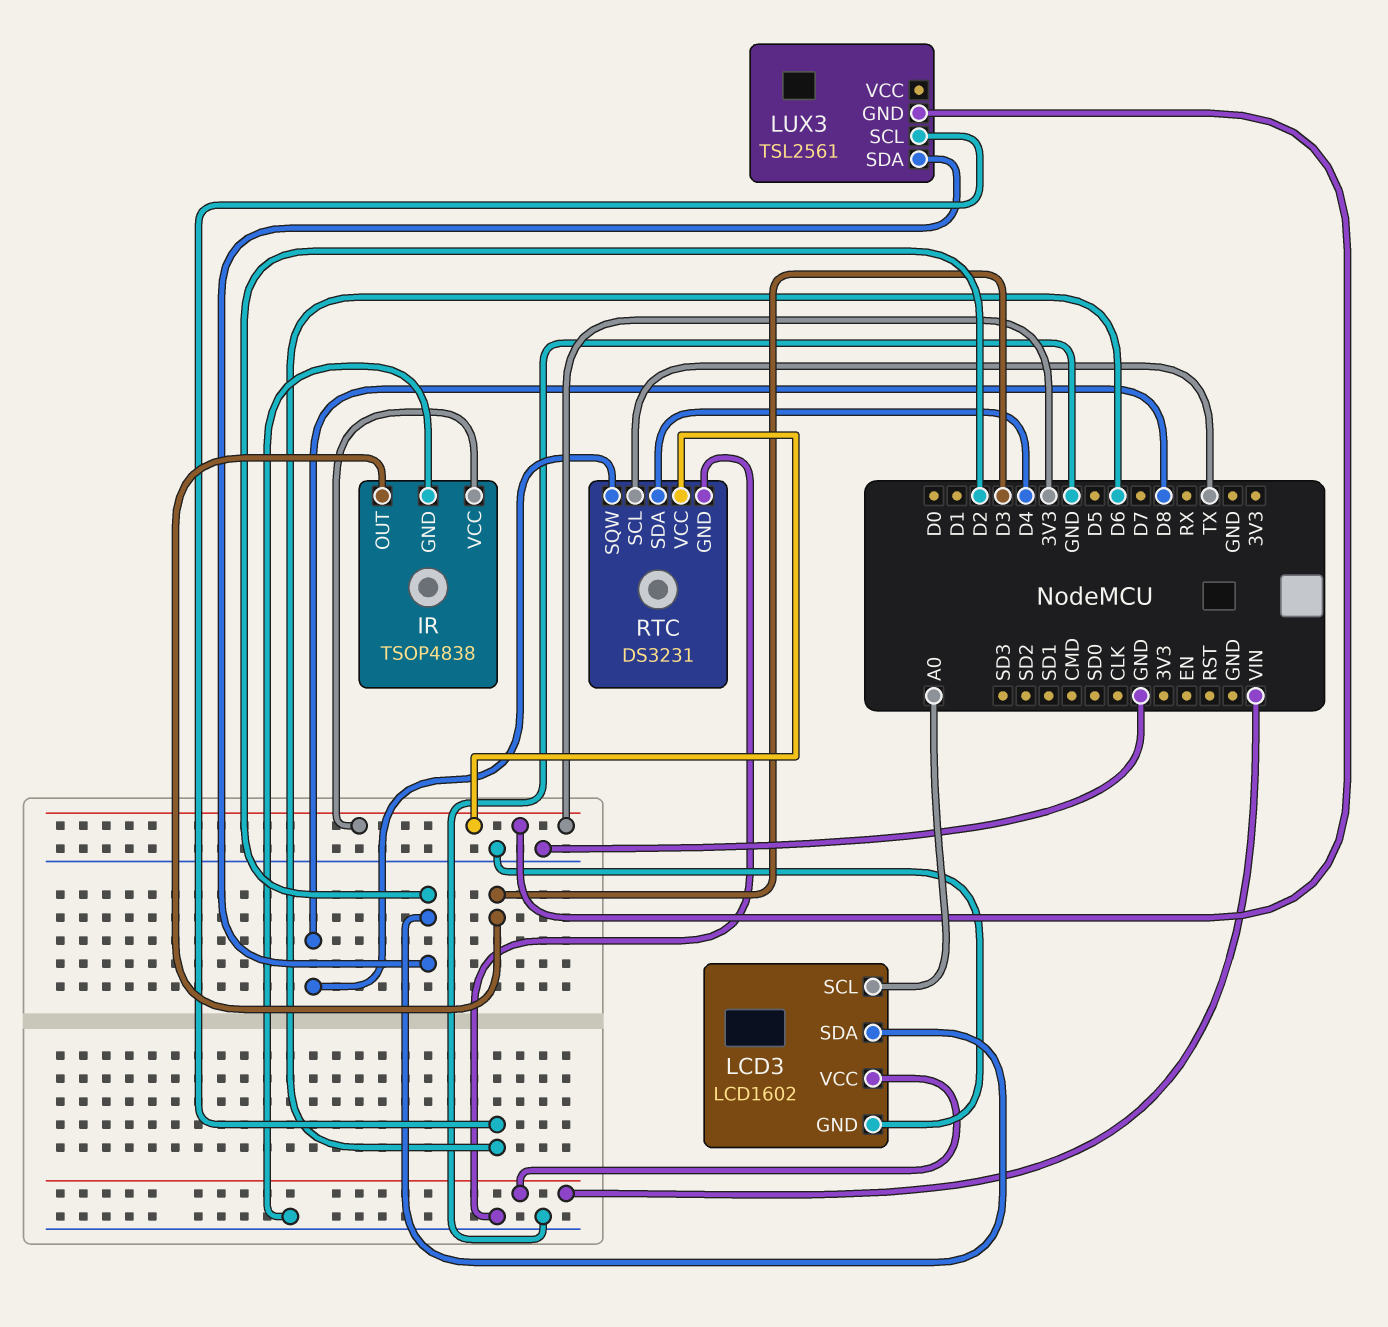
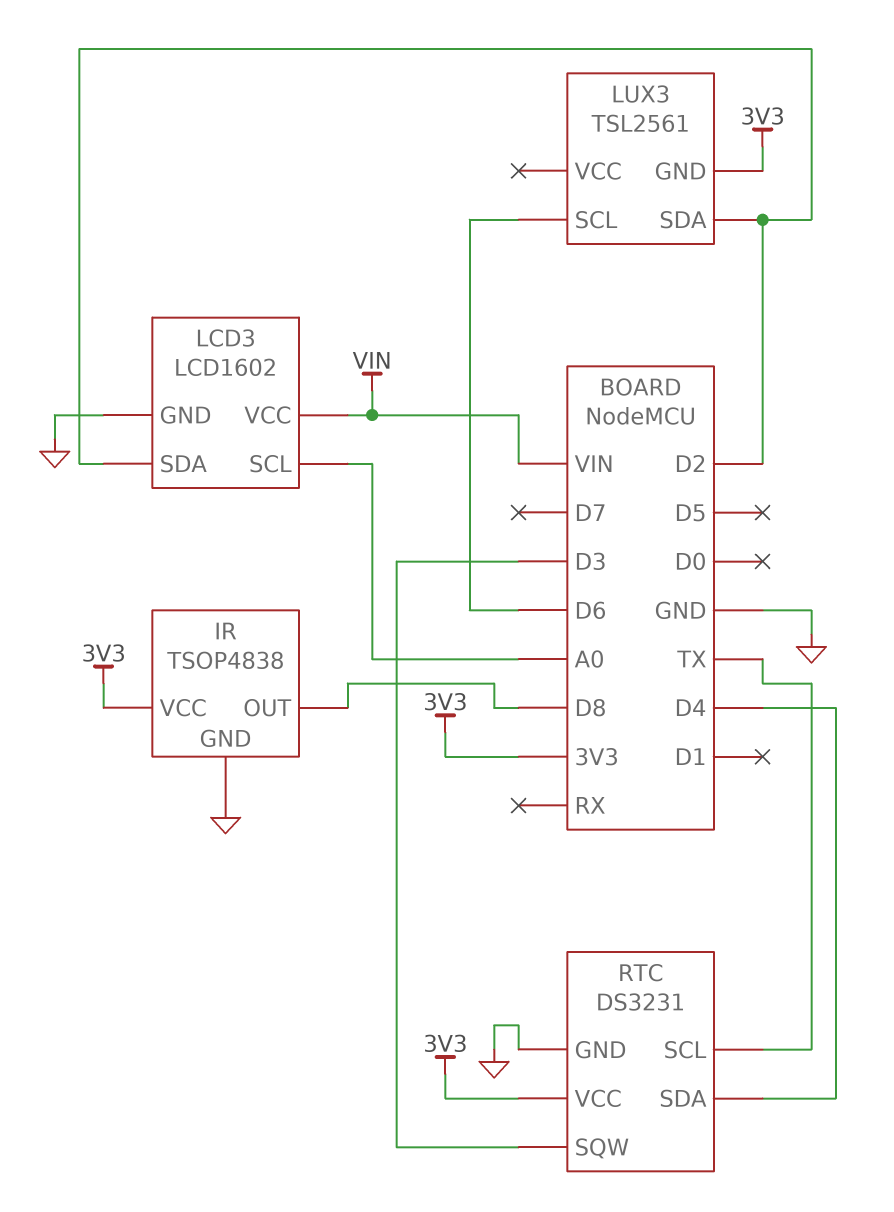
IR pin OUT: D3 -> D8
RTC pin SQW: D8 -> D3

